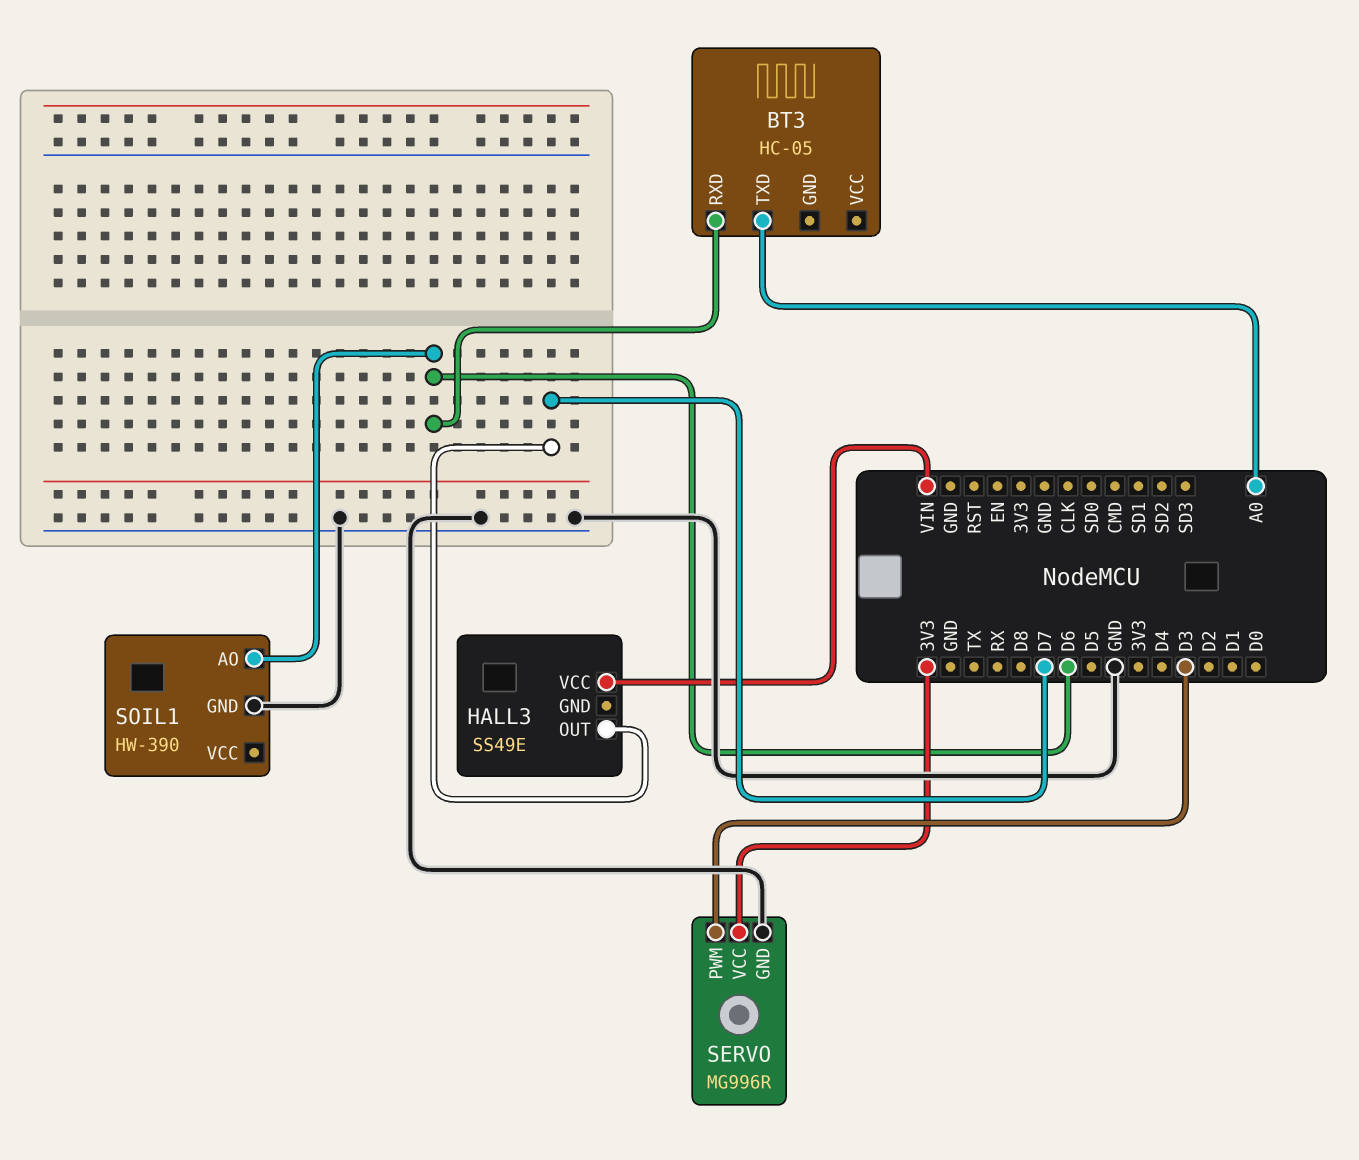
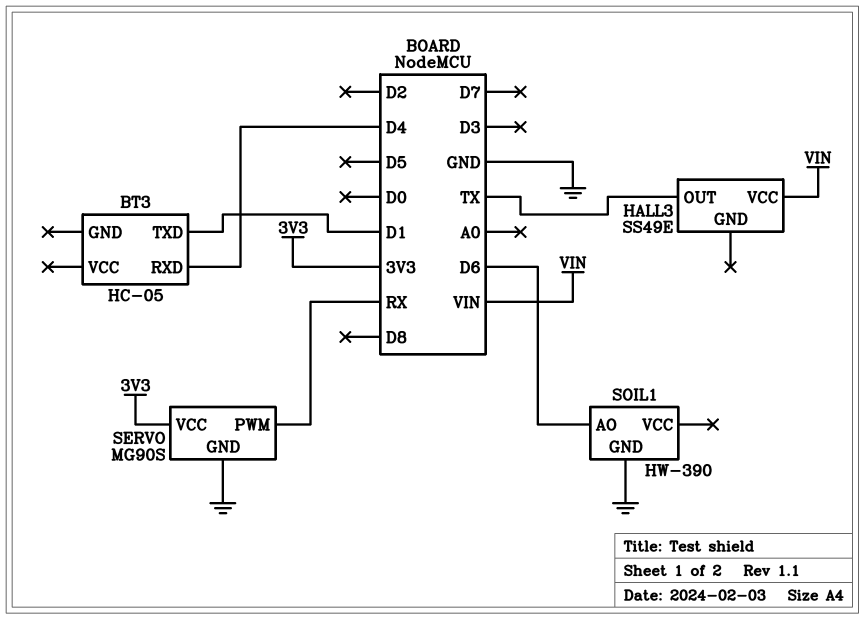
BT3 pin RXD: D6 -> D4
BT3 pin TXD: A0 -> D1
HALL3 pin OUT: D7 -> TX
SERVO: MG996R -> MG90S
SERVO pin PWM: D3 -> RX

